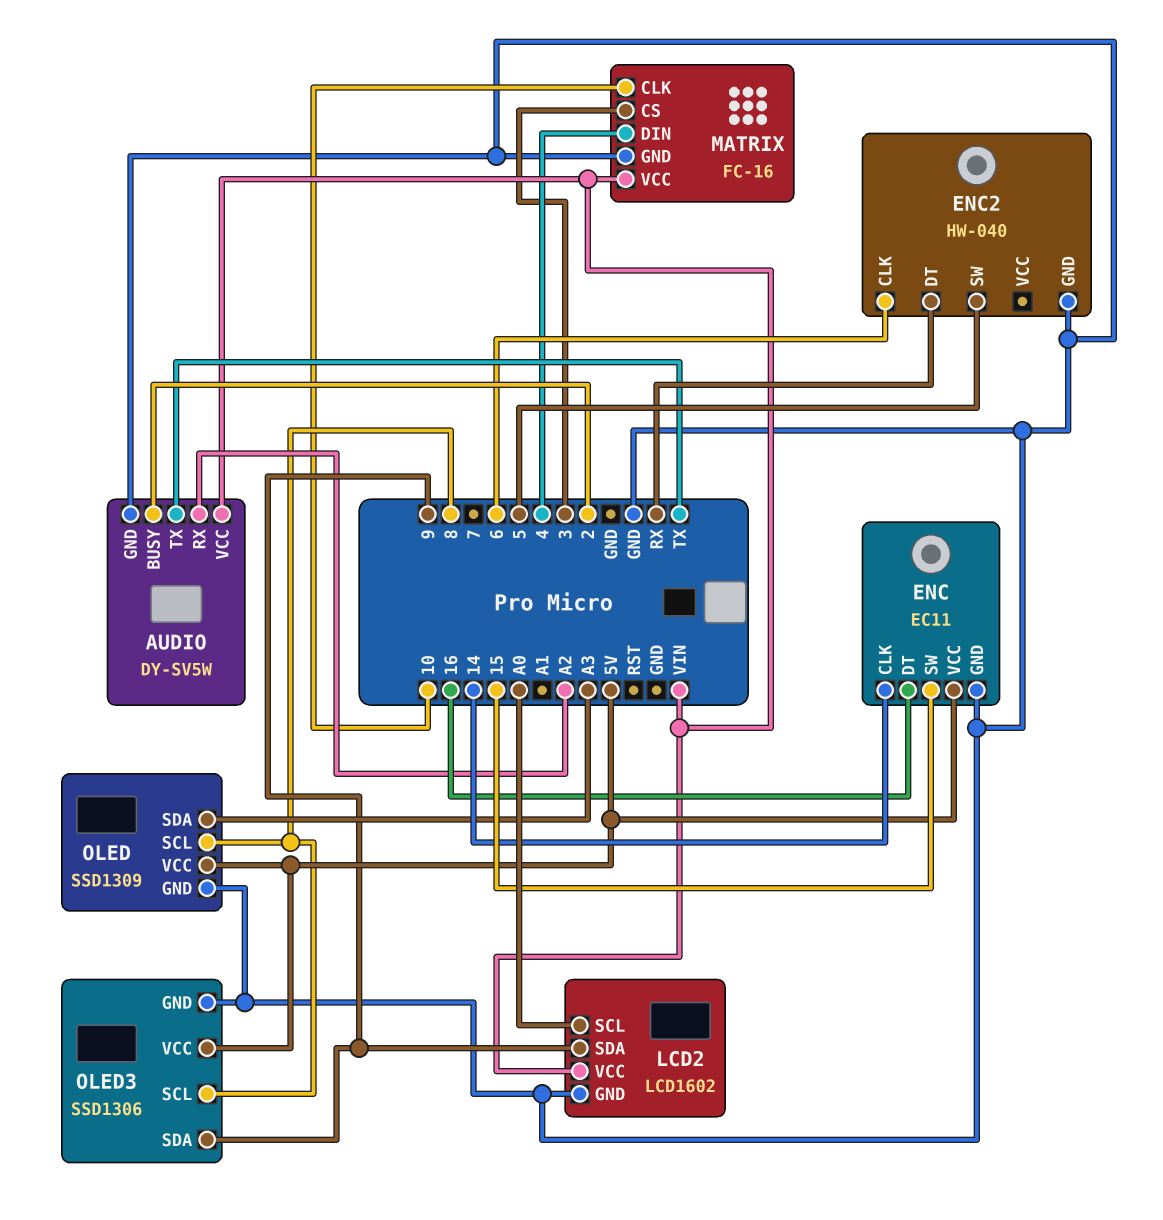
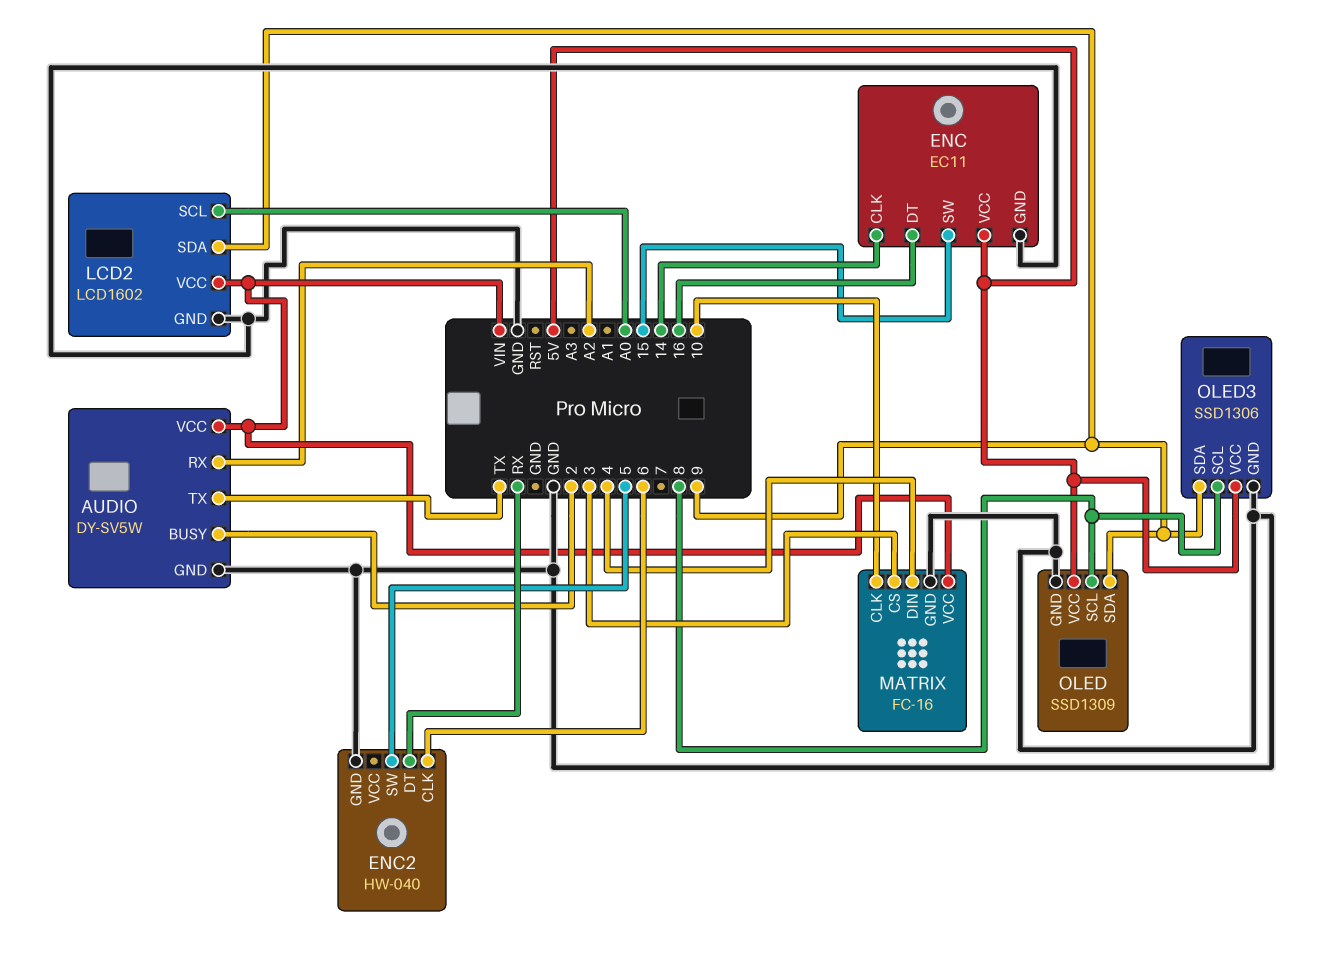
OLED pin SDA: A3 -> 9

